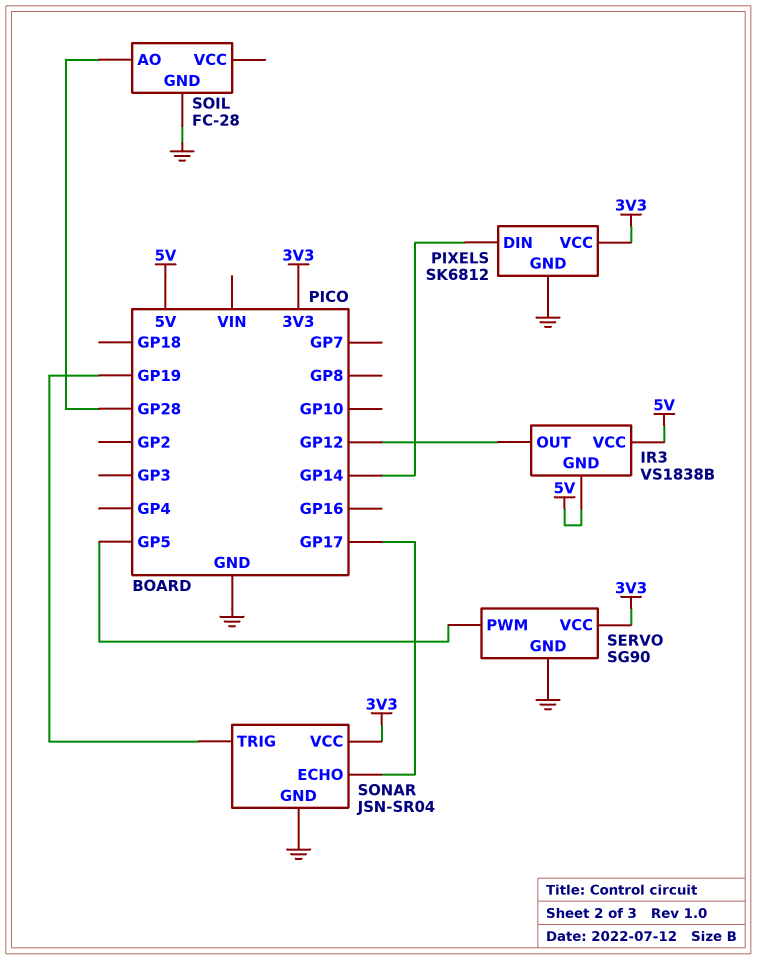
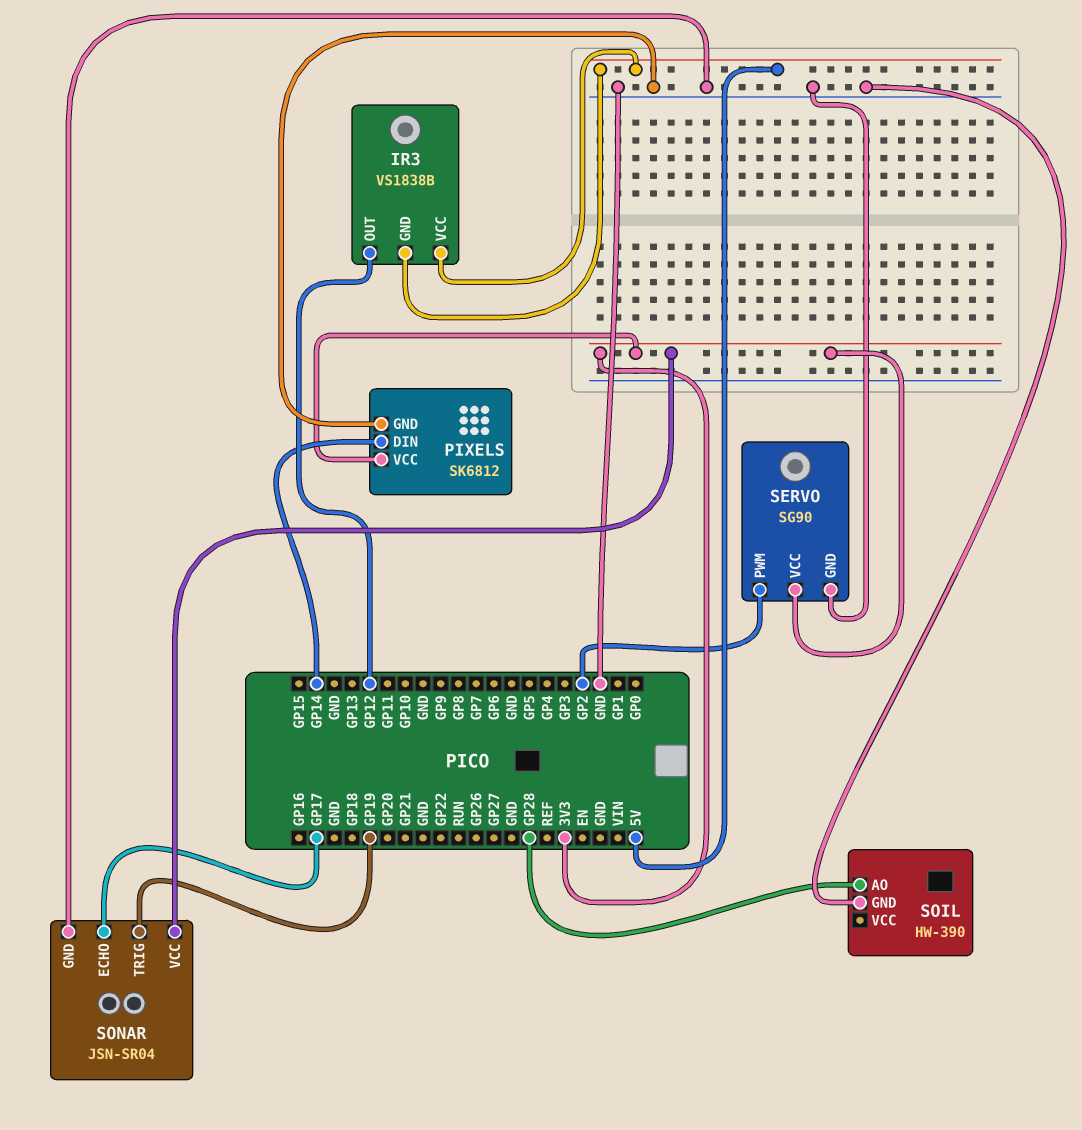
SERVO pin PWM: GP5 -> GP2
SOIL: FC-28 -> HW-390

